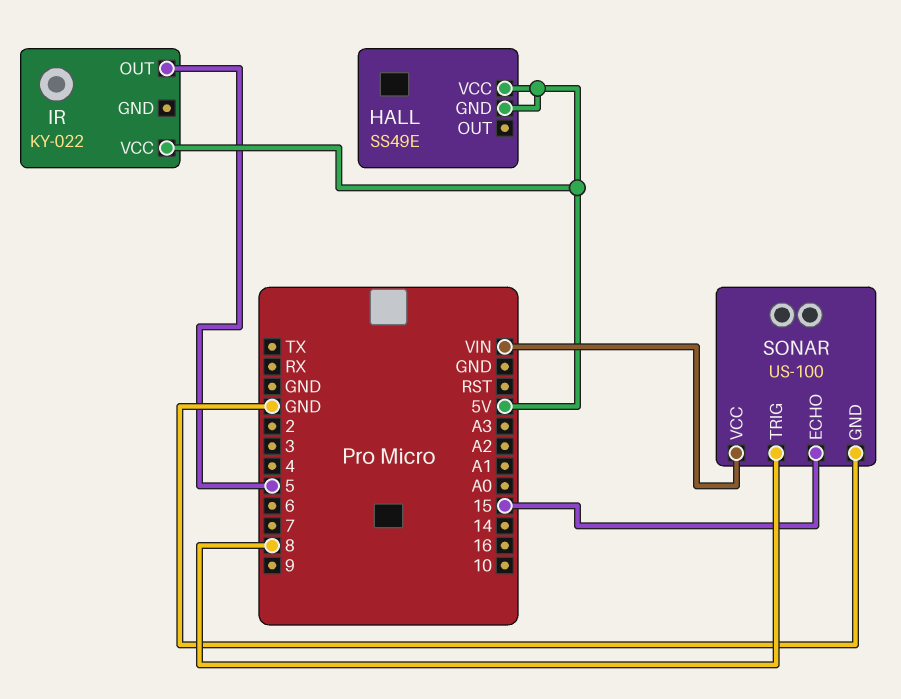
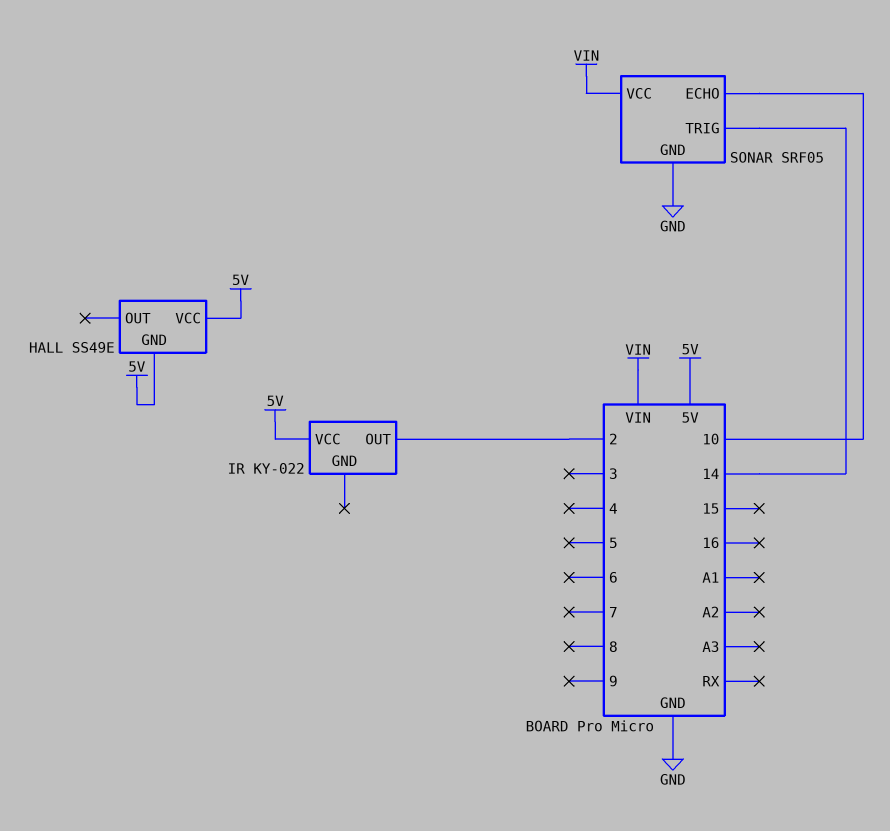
IR pin OUT: 5 -> 2
SONAR: US-100 -> SRF05
SONAR pin ECHO: 15 -> 10
SONAR pin TRIG: 8 -> 14

